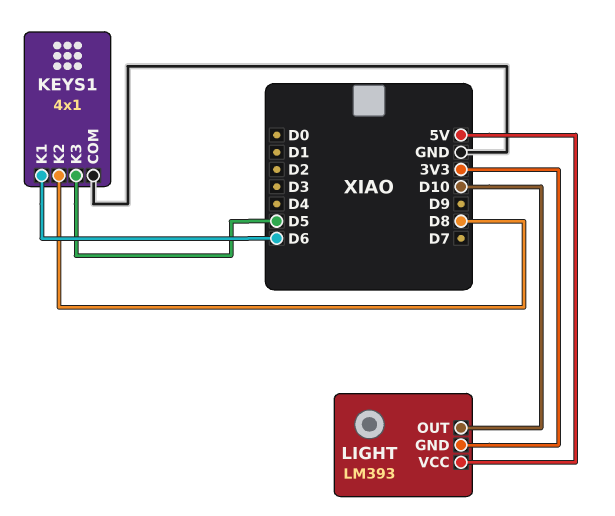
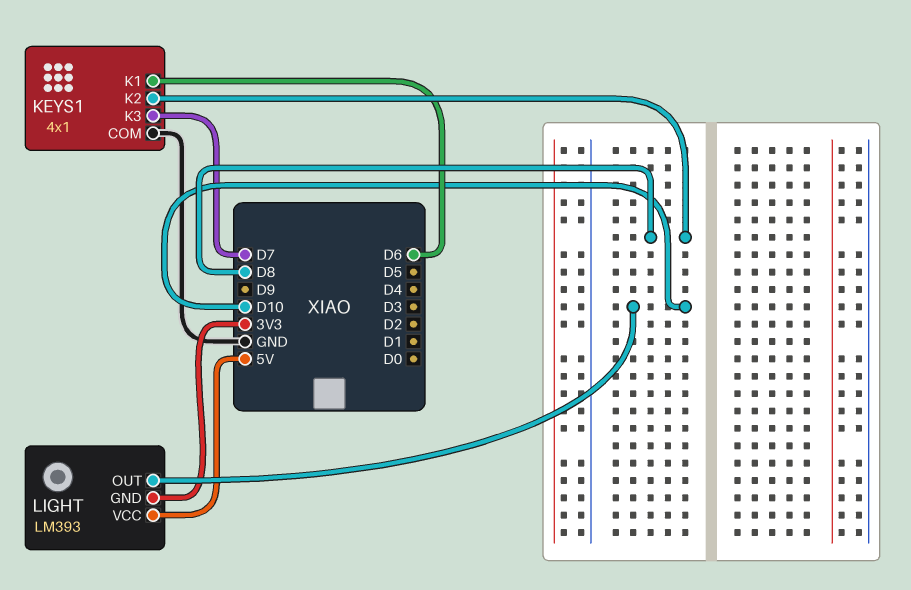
KEYS1 pin K3: D5 -> D7

